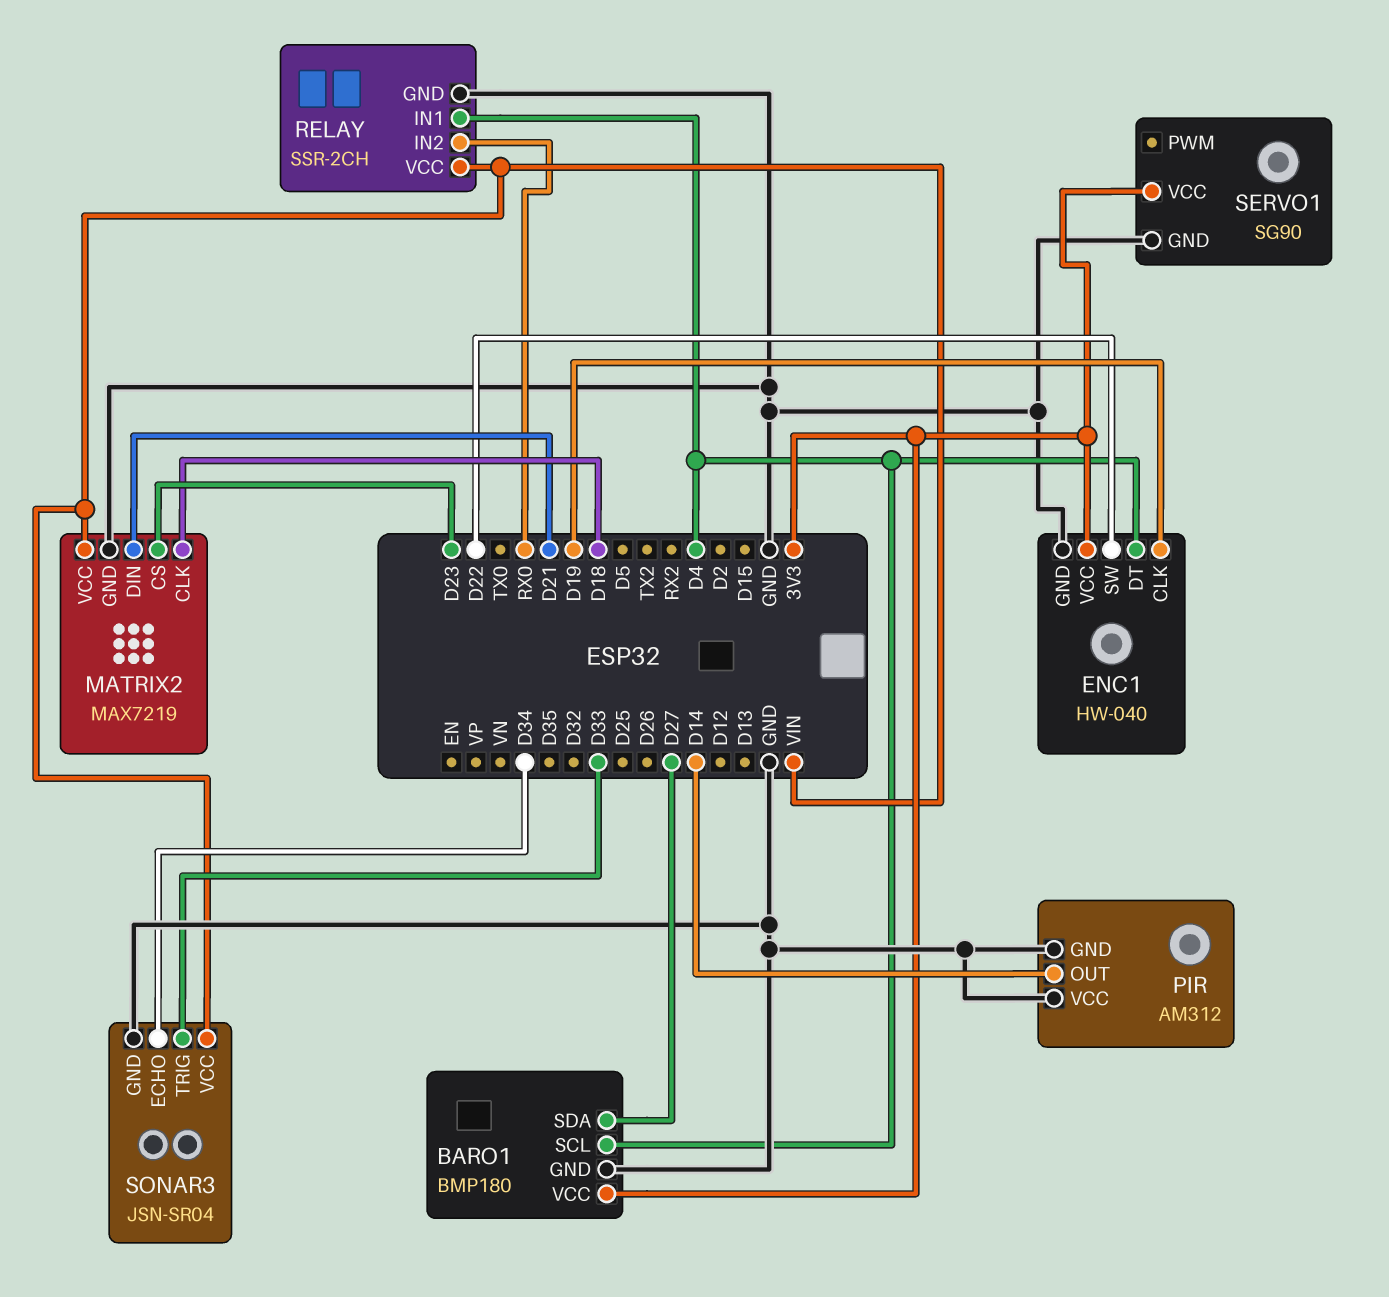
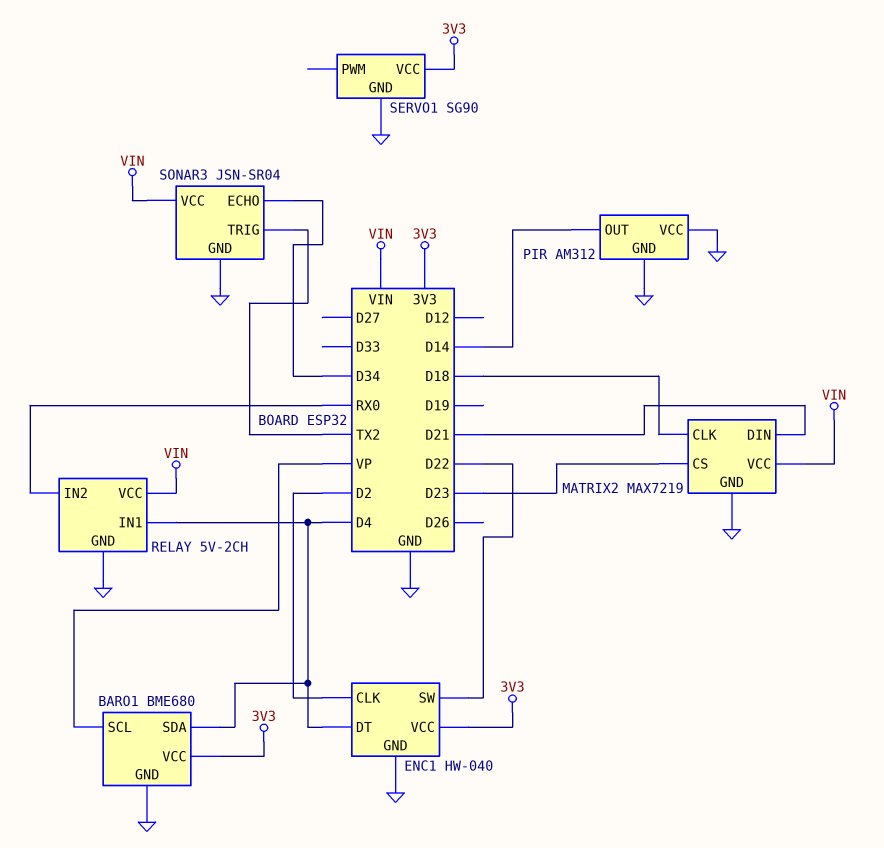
BARO1: BMP180 -> BME680
BARO1 pin SCL: D4 -> VP
BARO1 pin SDA: D27 -> D4
ENC1 pin CLK: D19 -> D2
RELAY: SSR-2CH -> 5V-2CH
SONAR3 pin TRIG: D33 -> TX2

